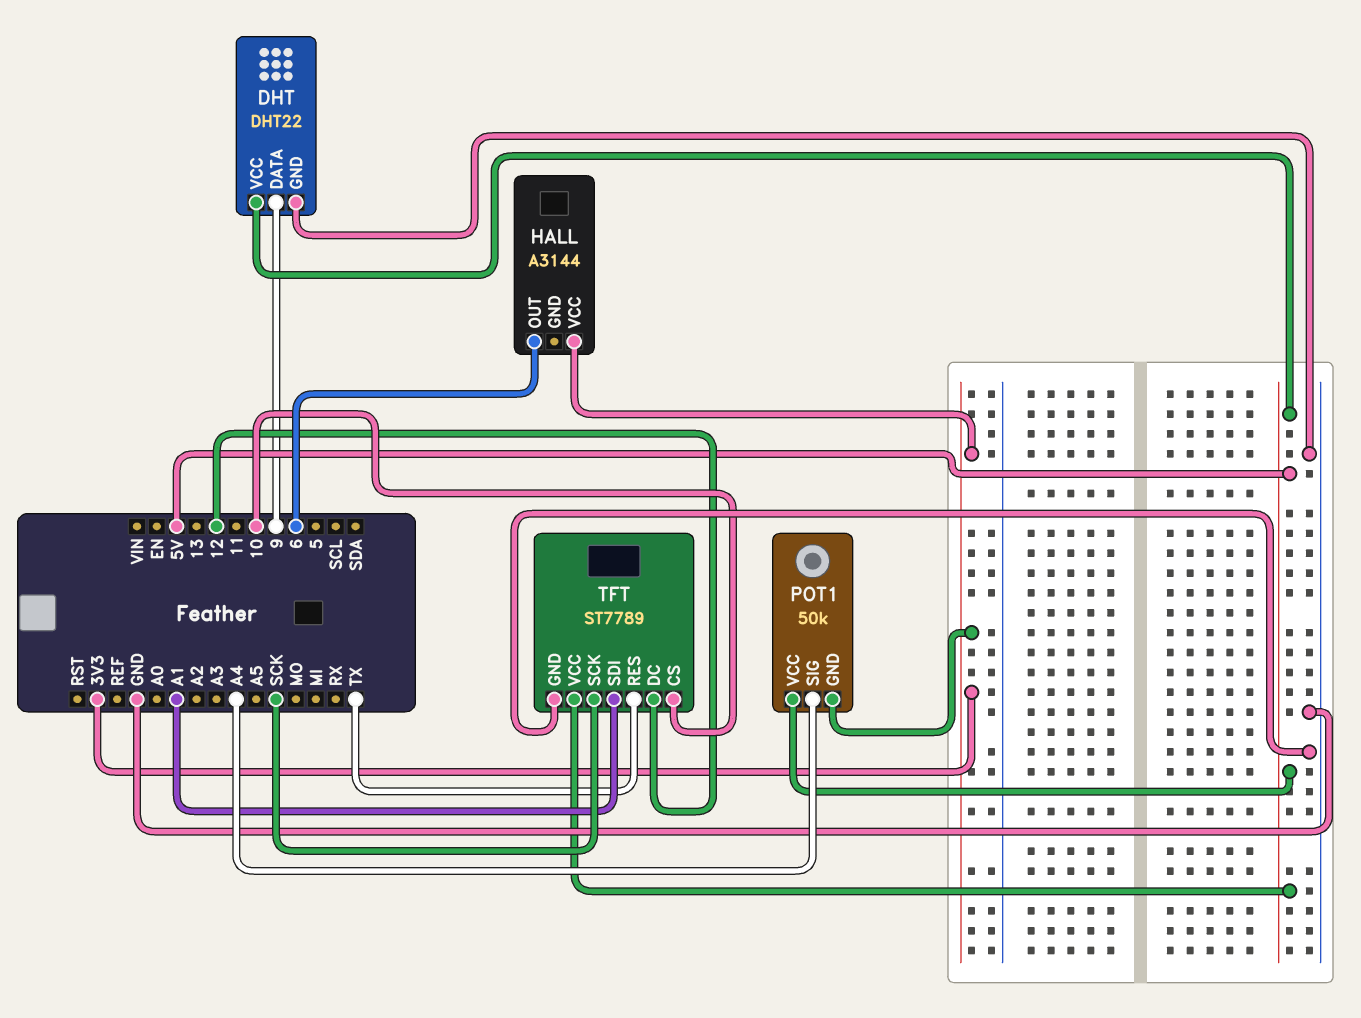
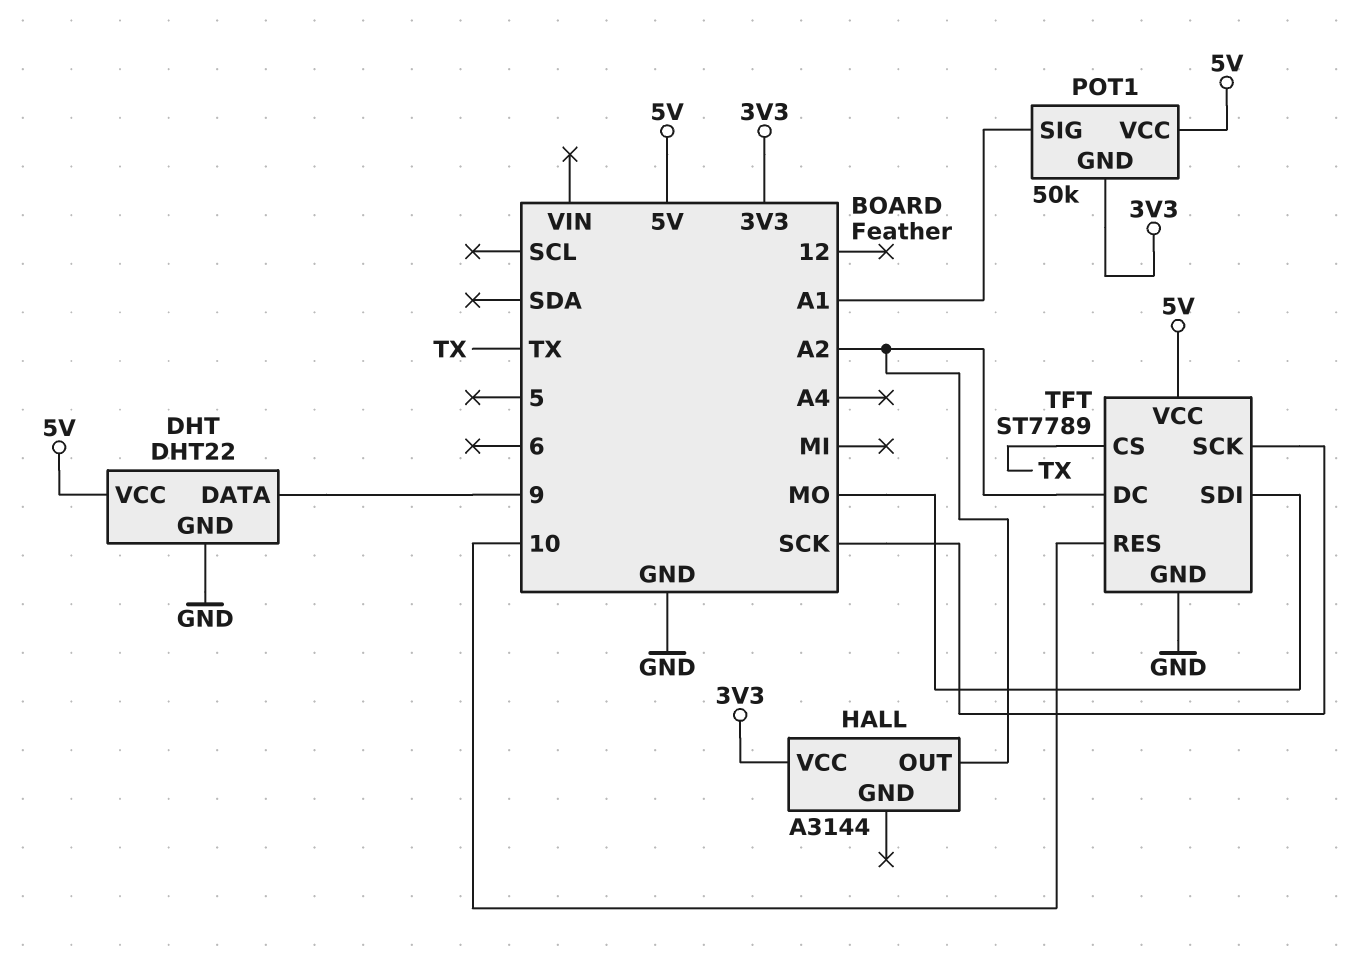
HALL pin OUT: 6 -> A2
POT1 pin SIG: A4 -> A1
TFT pin CS: 10 -> TX
TFT pin DC: 12 -> A2
TFT pin RES: TX -> 10
TFT pin SDI: A1 -> MO

